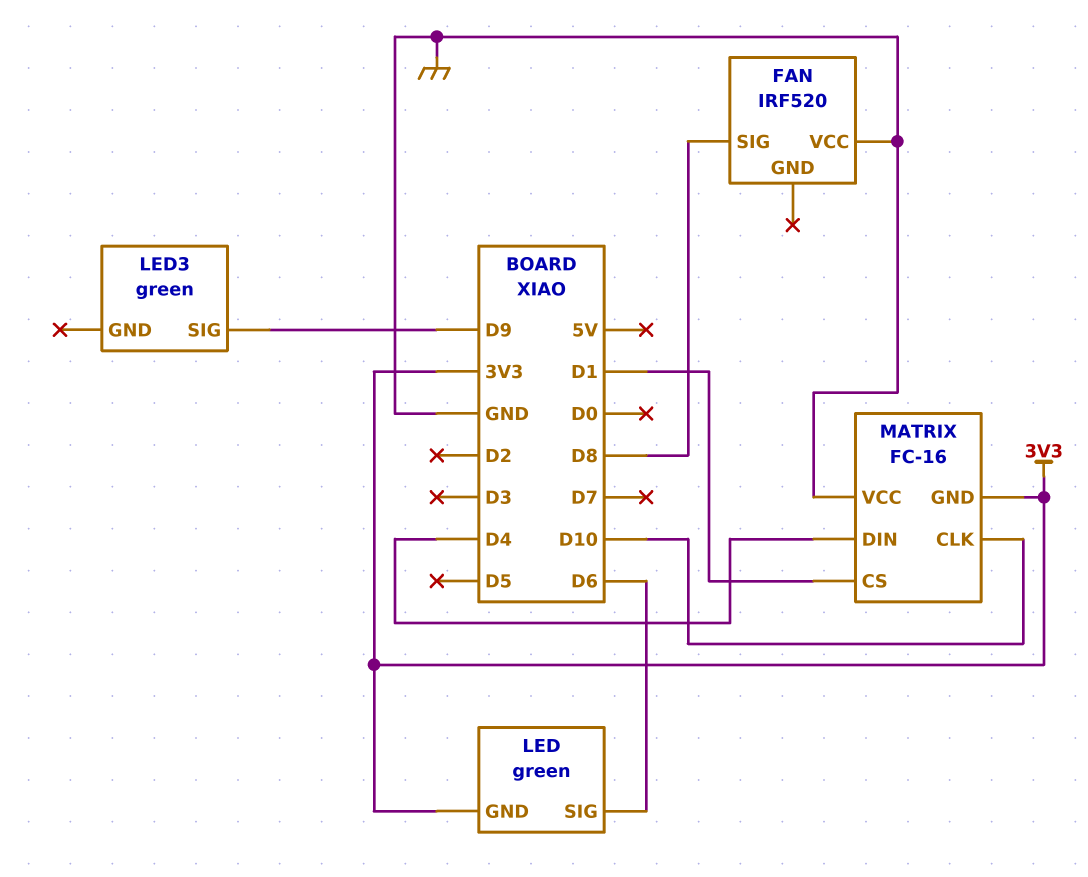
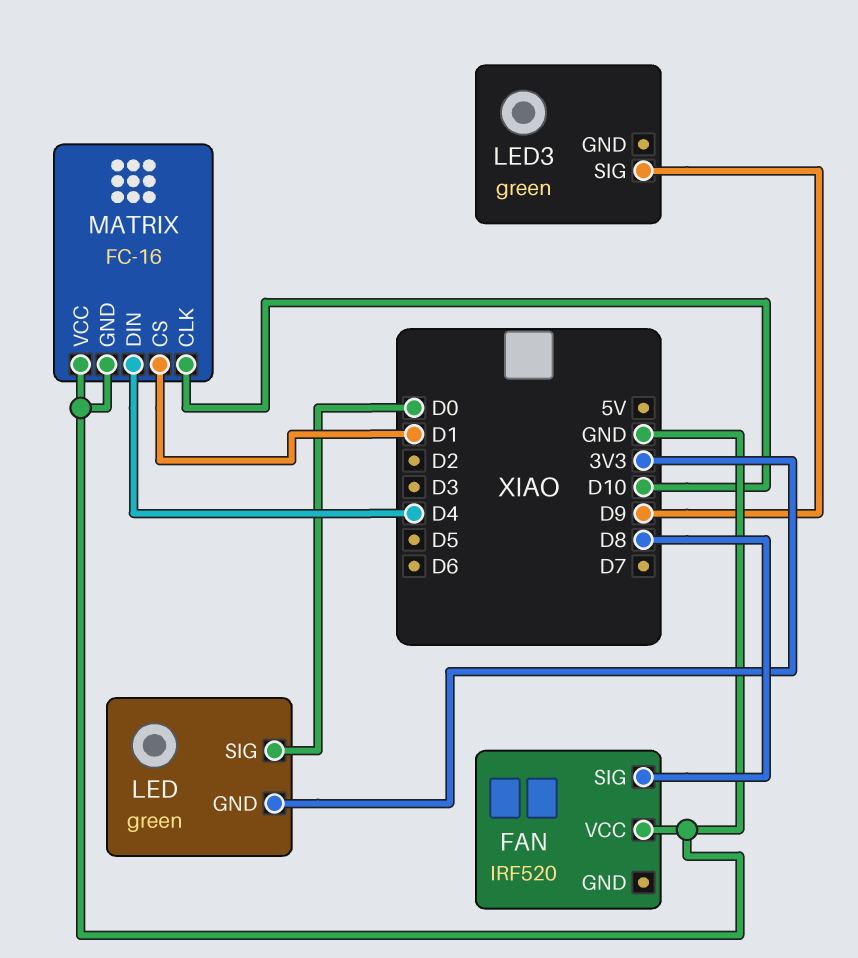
LED pin SIG: D6 -> D0
MATRIX pin GND: 3V3 -> GND

